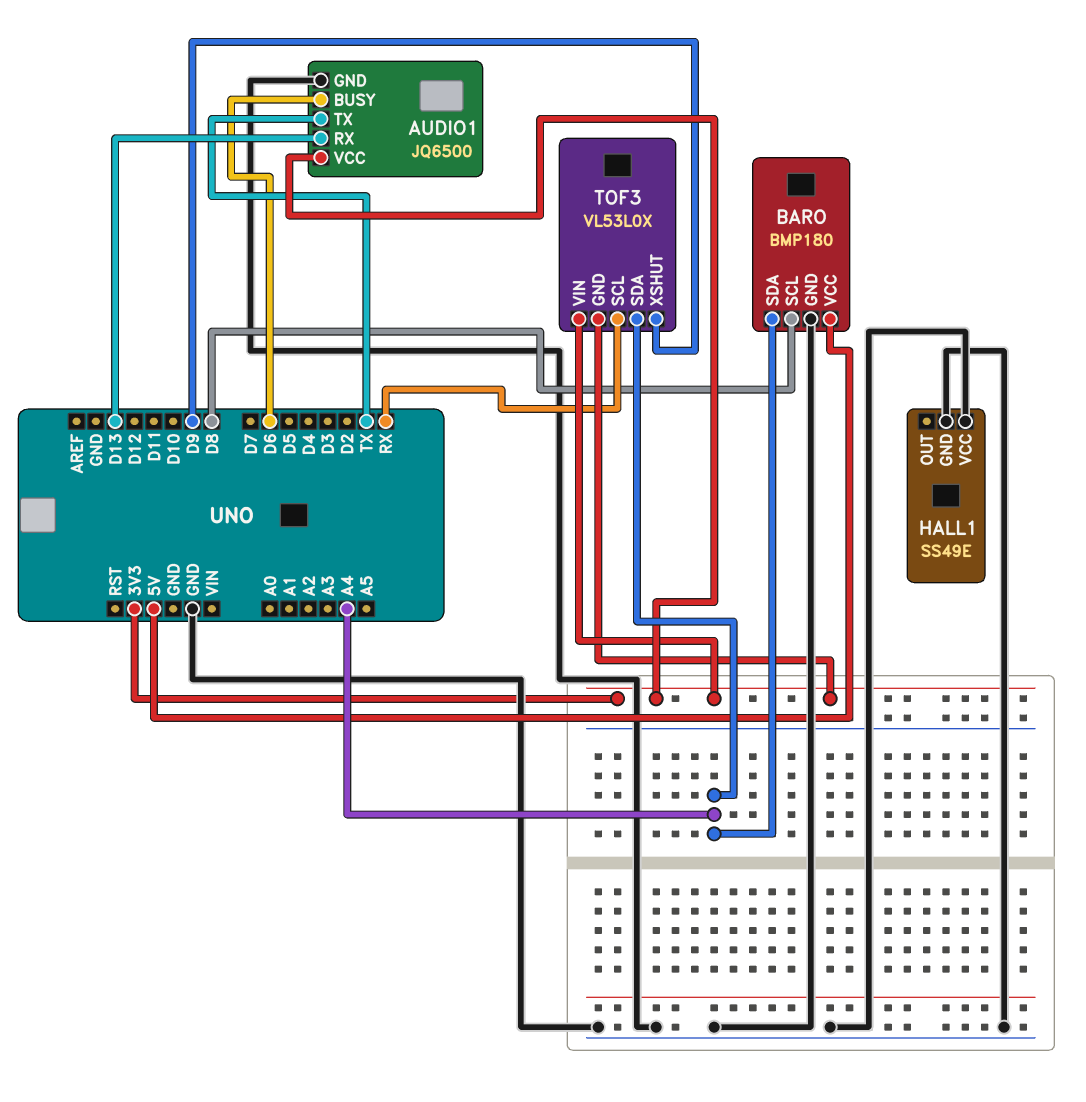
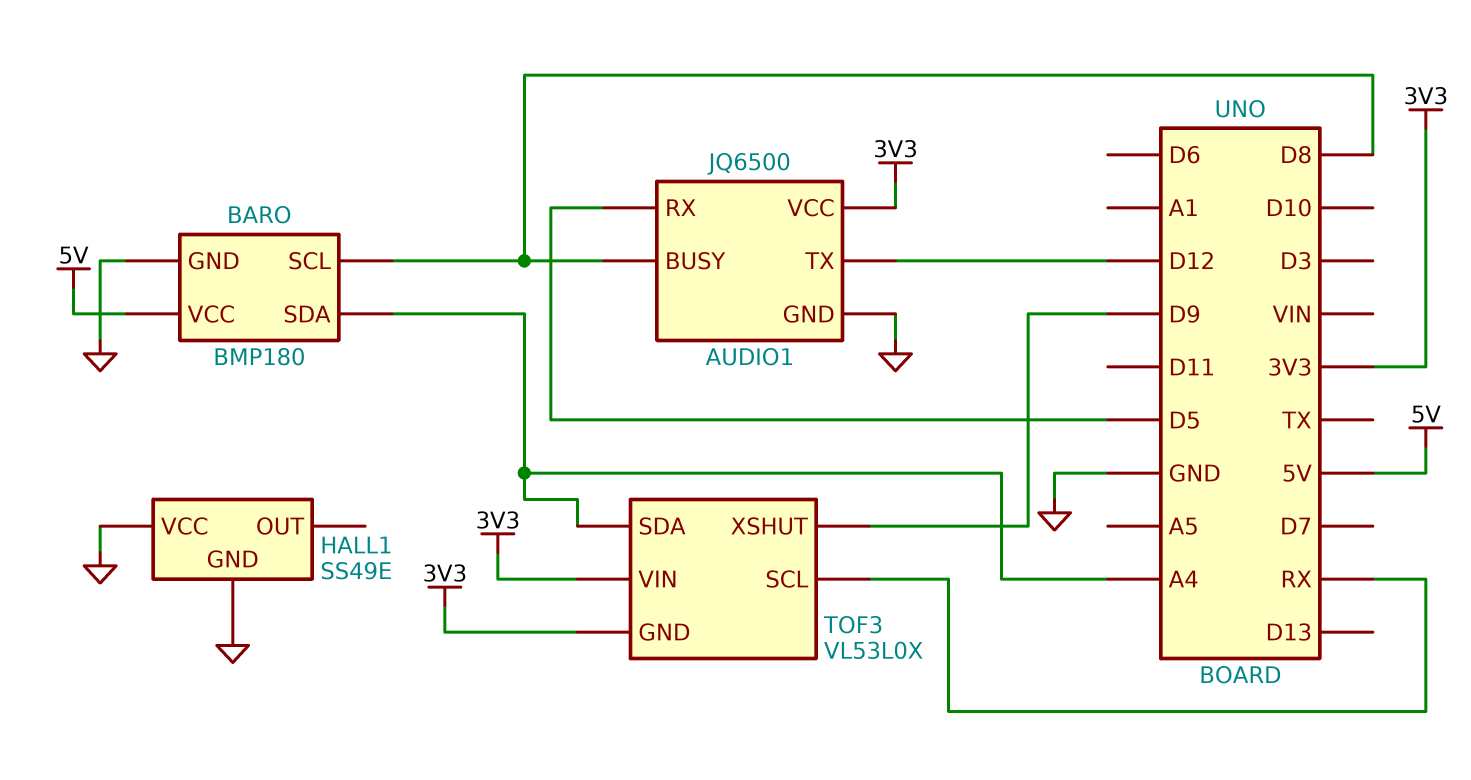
AUDIO1 pin BUSY: D6 -> D8
AUDIO1 pin RX: D13 -> D5
AUDIO1 pin TX: TX -> D12

